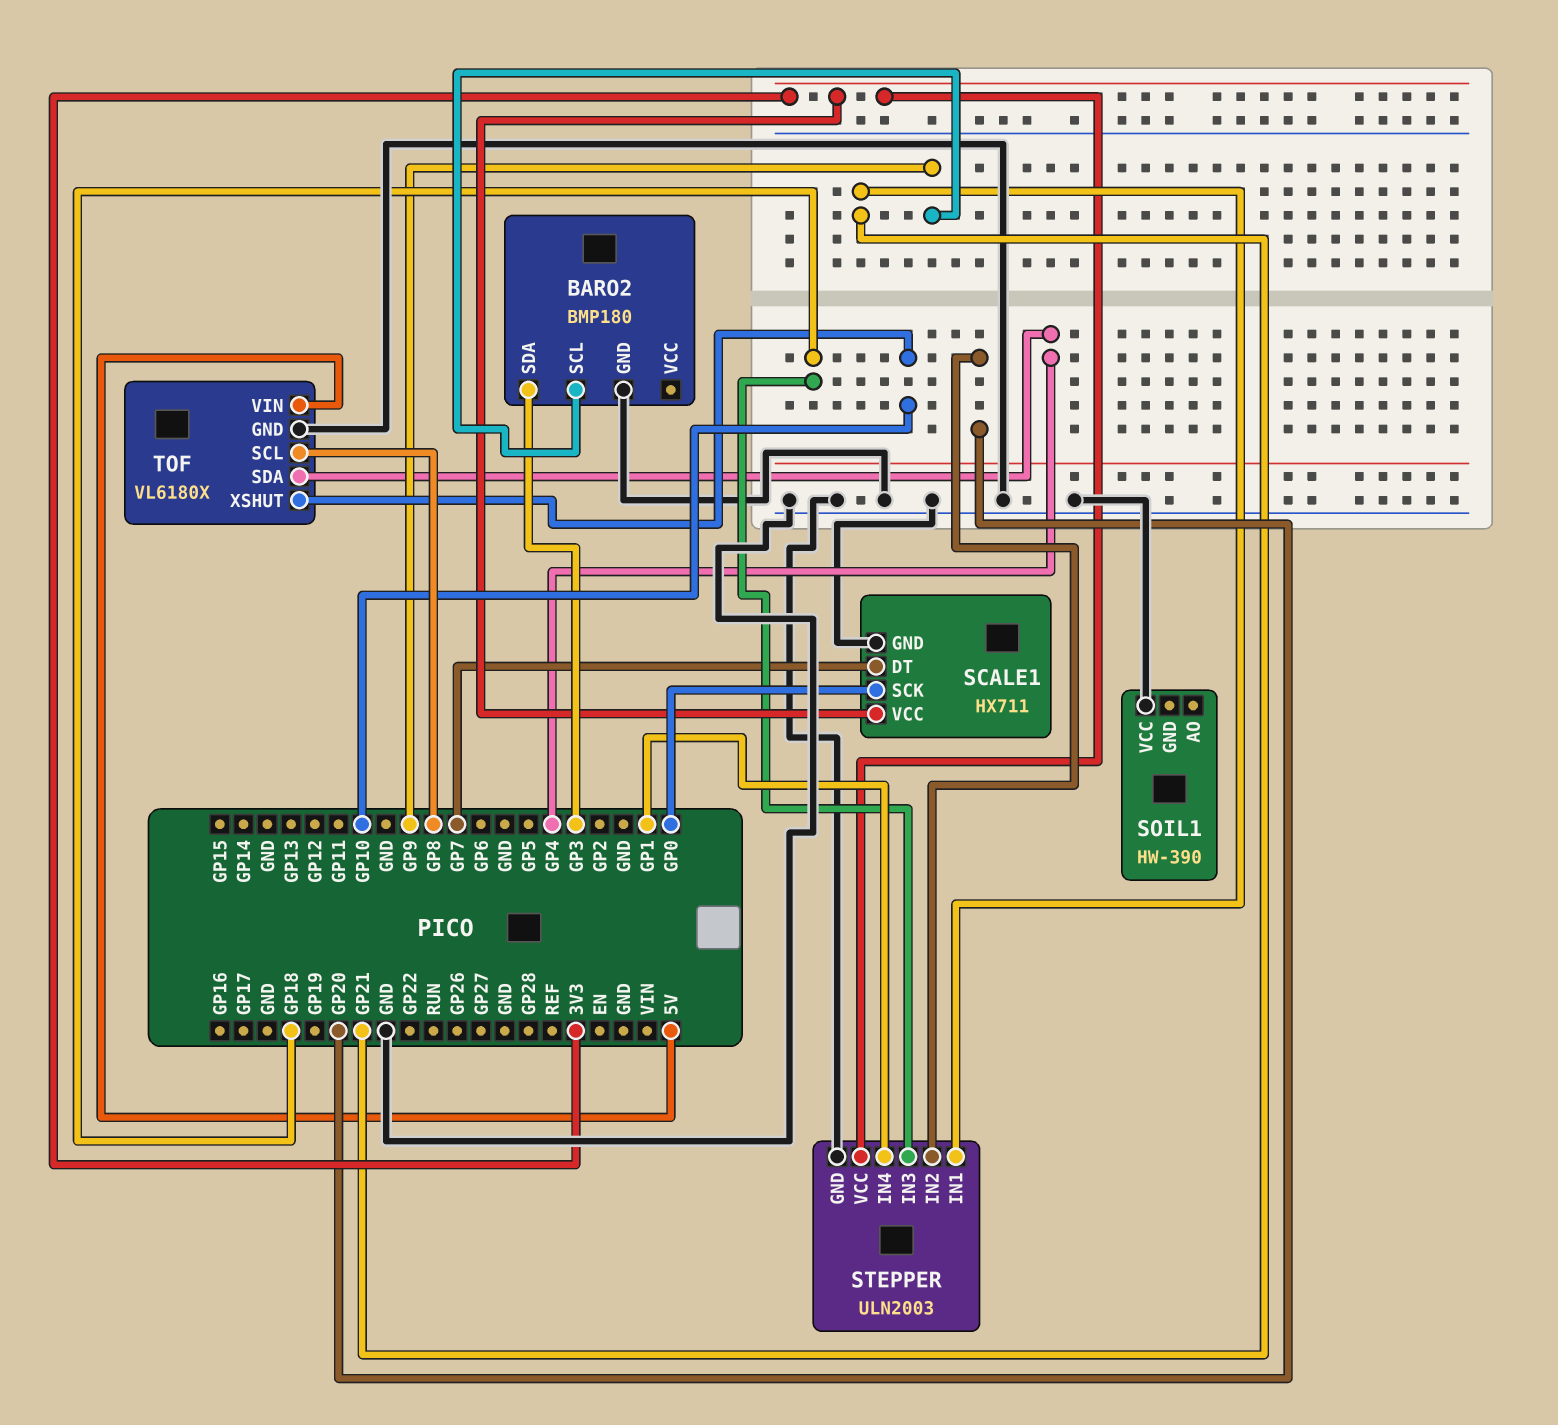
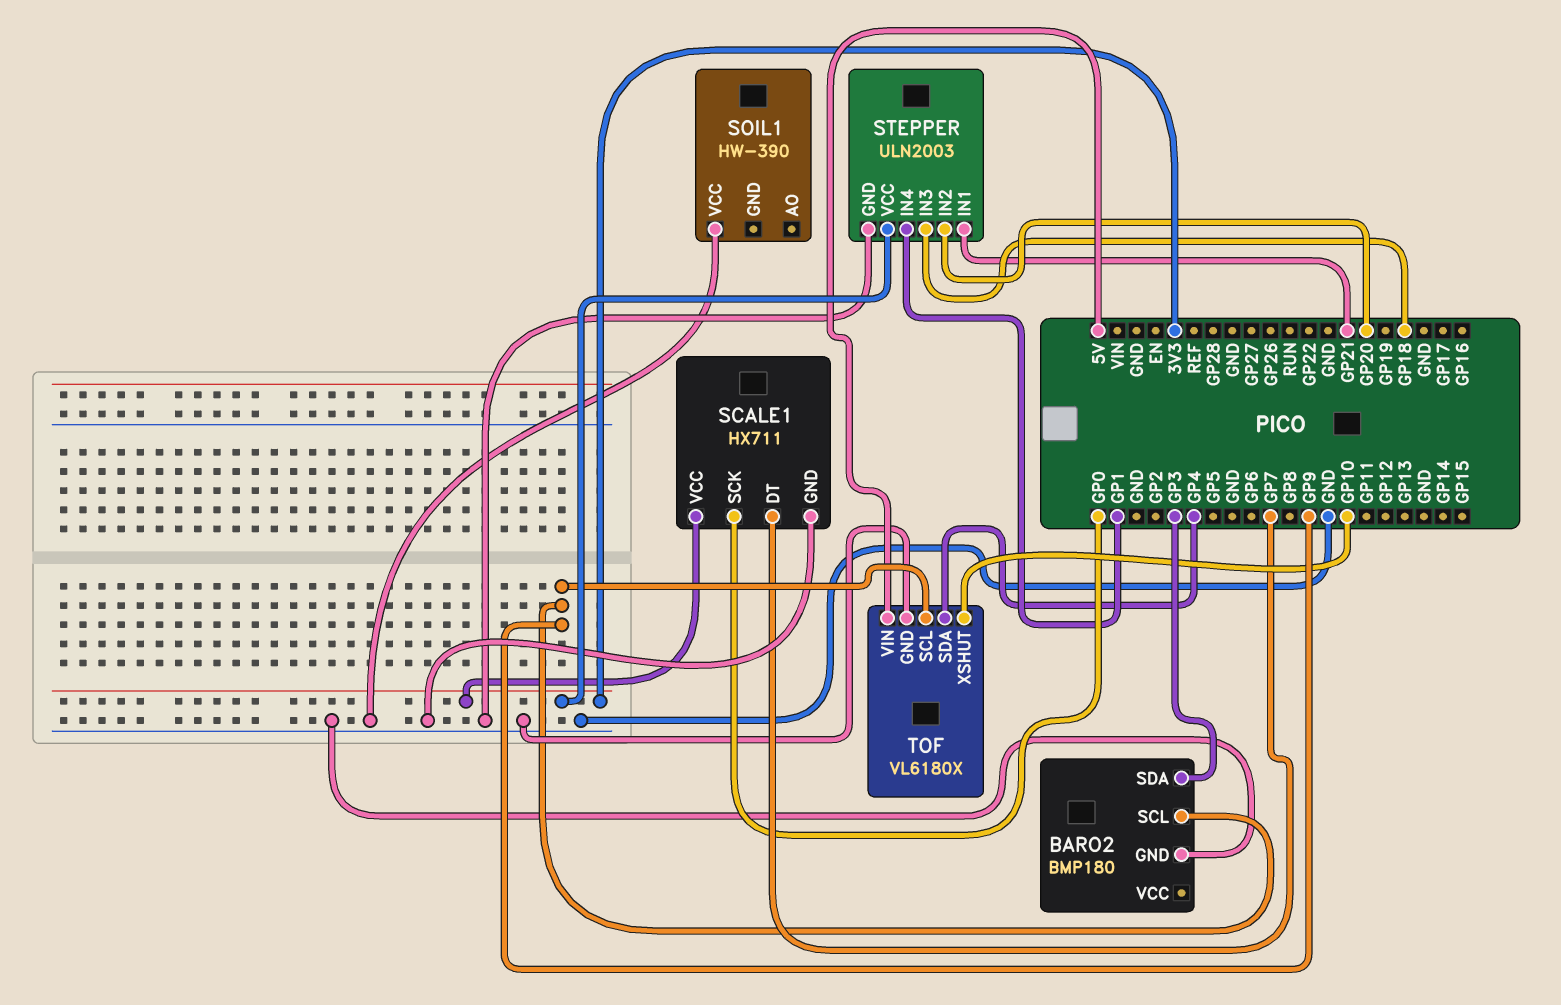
TOF pin SCL: GP8 -> GP9

